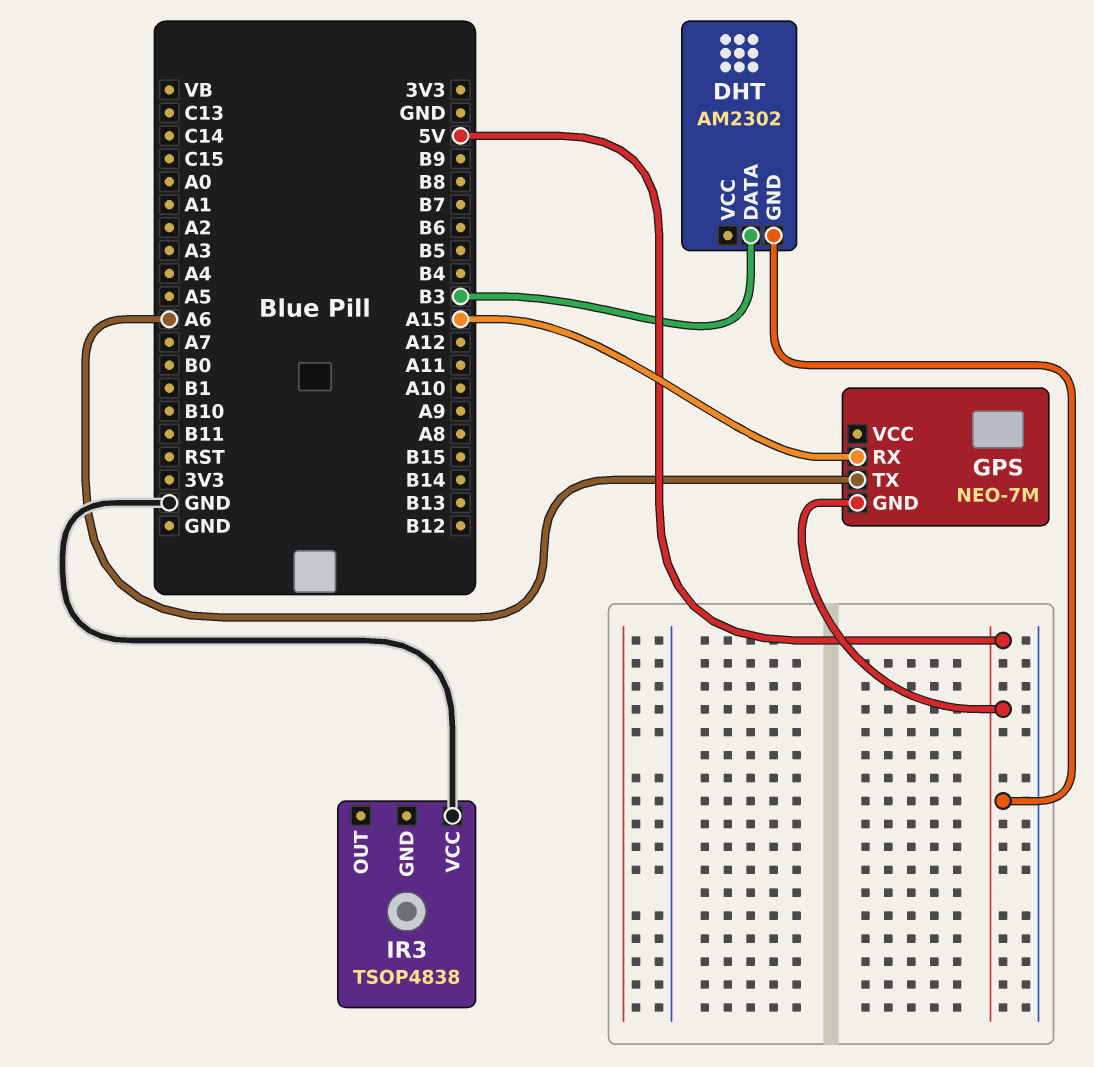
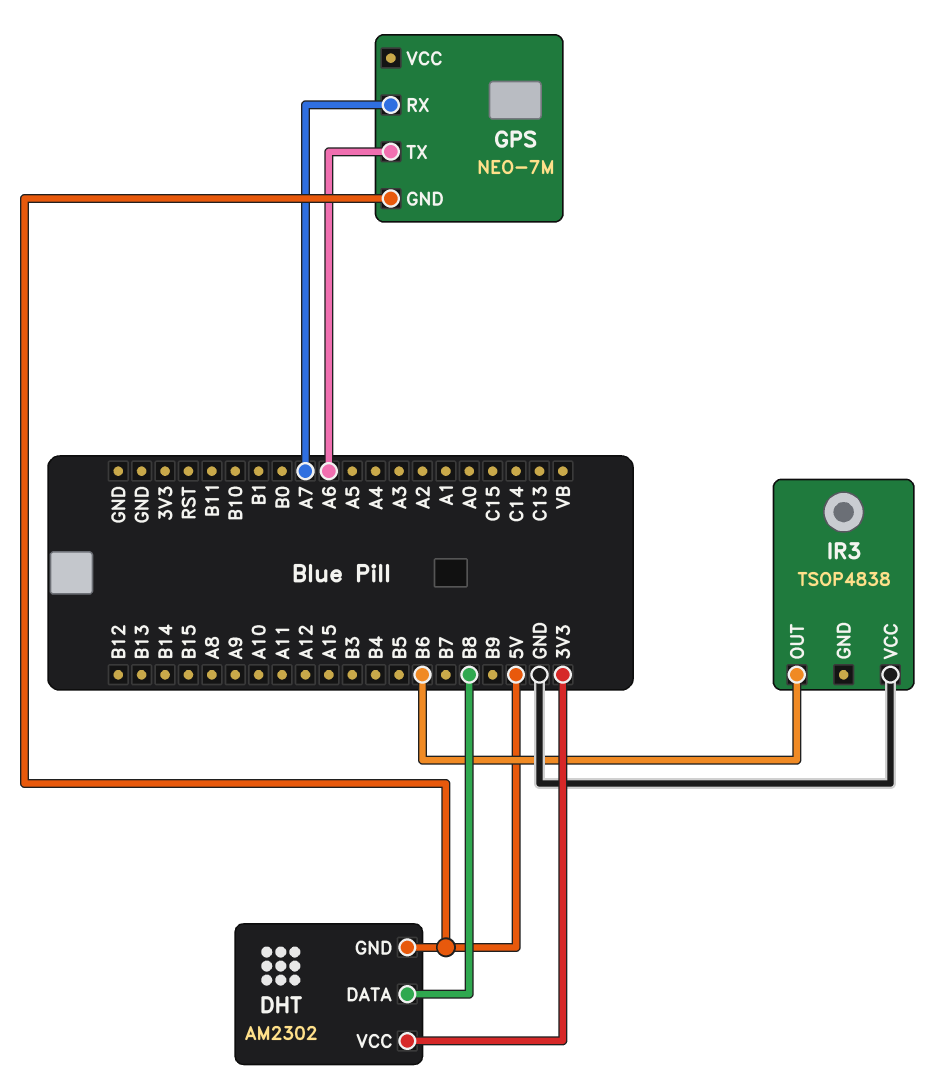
DHT pin DATA: B3 -> B8
DHT pin VCC: none -> 3V3
GPS pin RX: A15 -> A7
IR3 pin OUT: none -> B6

